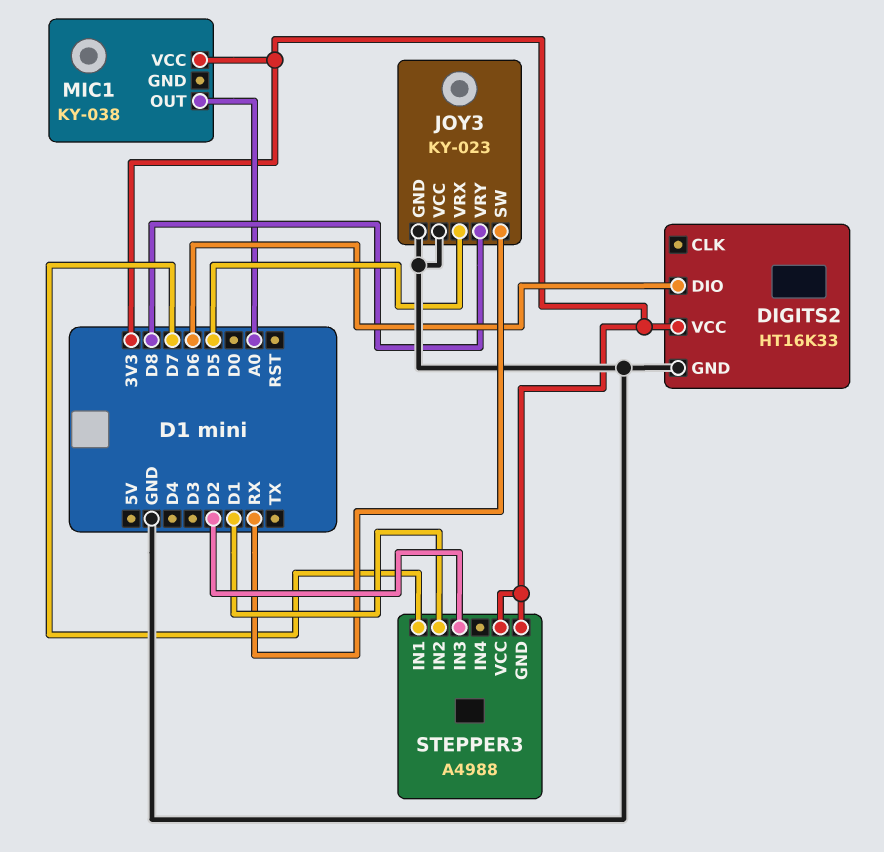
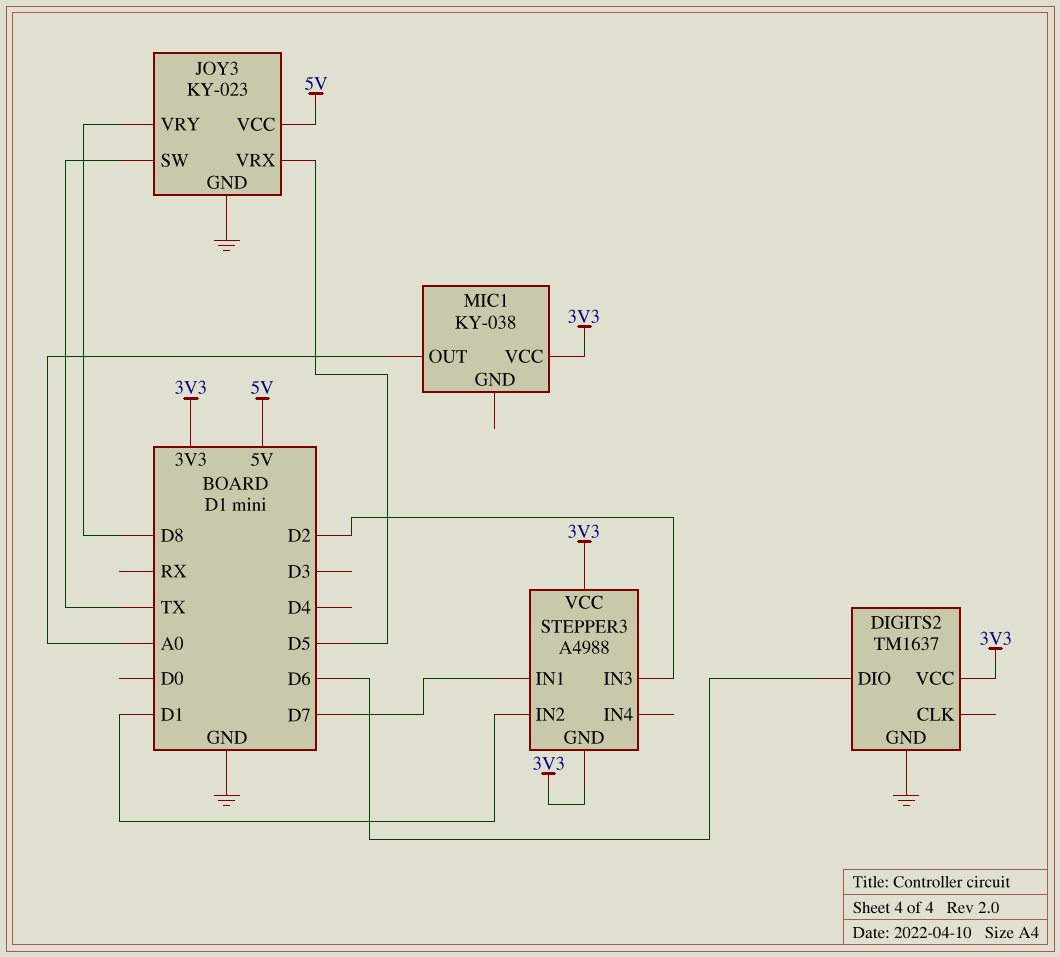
DIGITS2: HT16K33 -> TM1637
JOY3 pin SW: RX -> TX
JOY3 pin VCC: GND -> 5V

